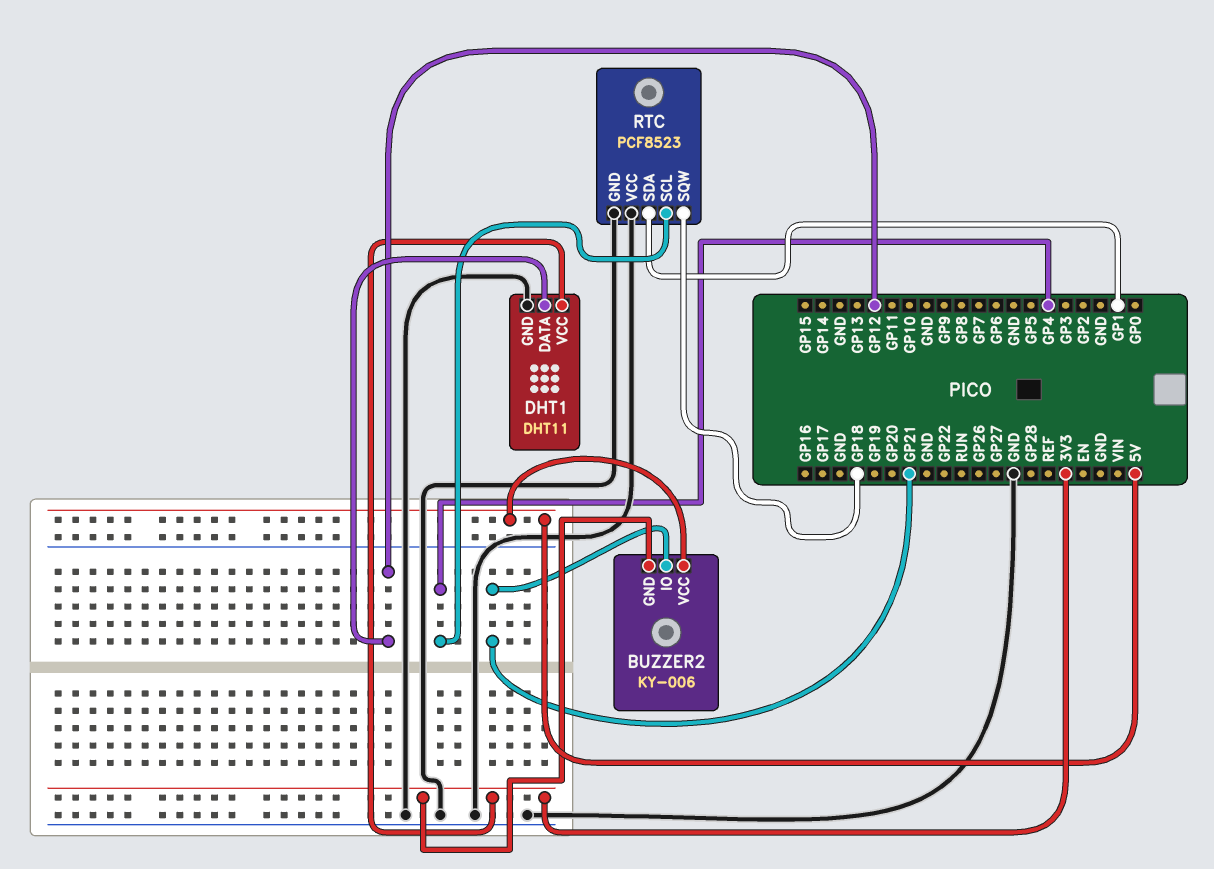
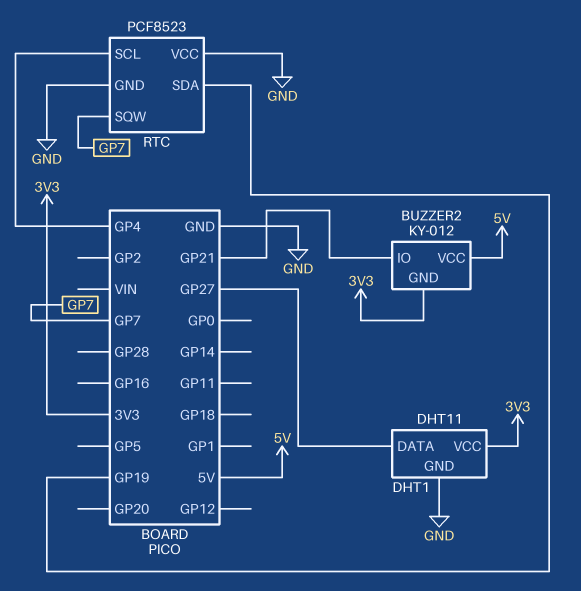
BUZZER2: KY-006 -> KY-012
DHT1 pin DATA: GP12 -> GP27
RTC pin SDA: GP1 -> GP19
RTC pin SQW: GP18 -> GP7

